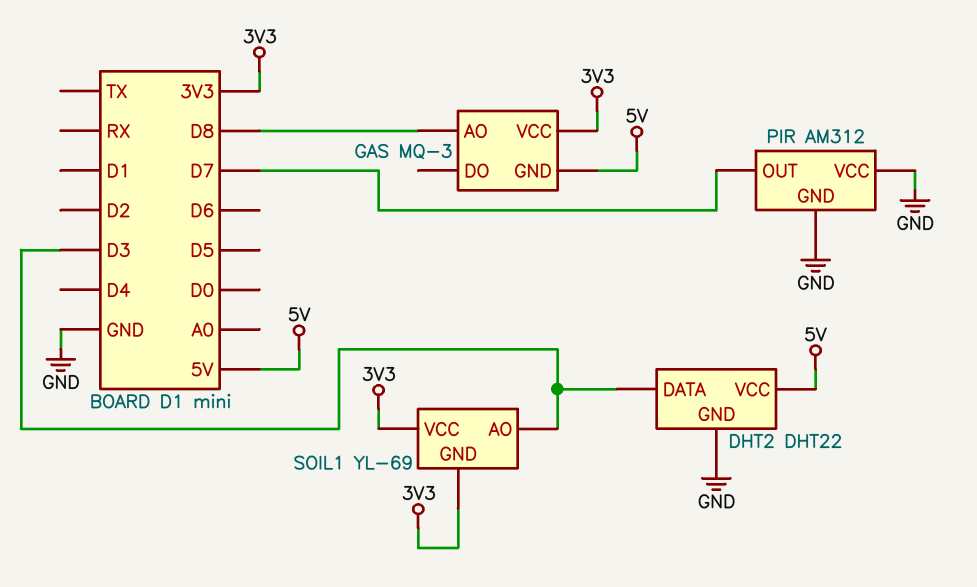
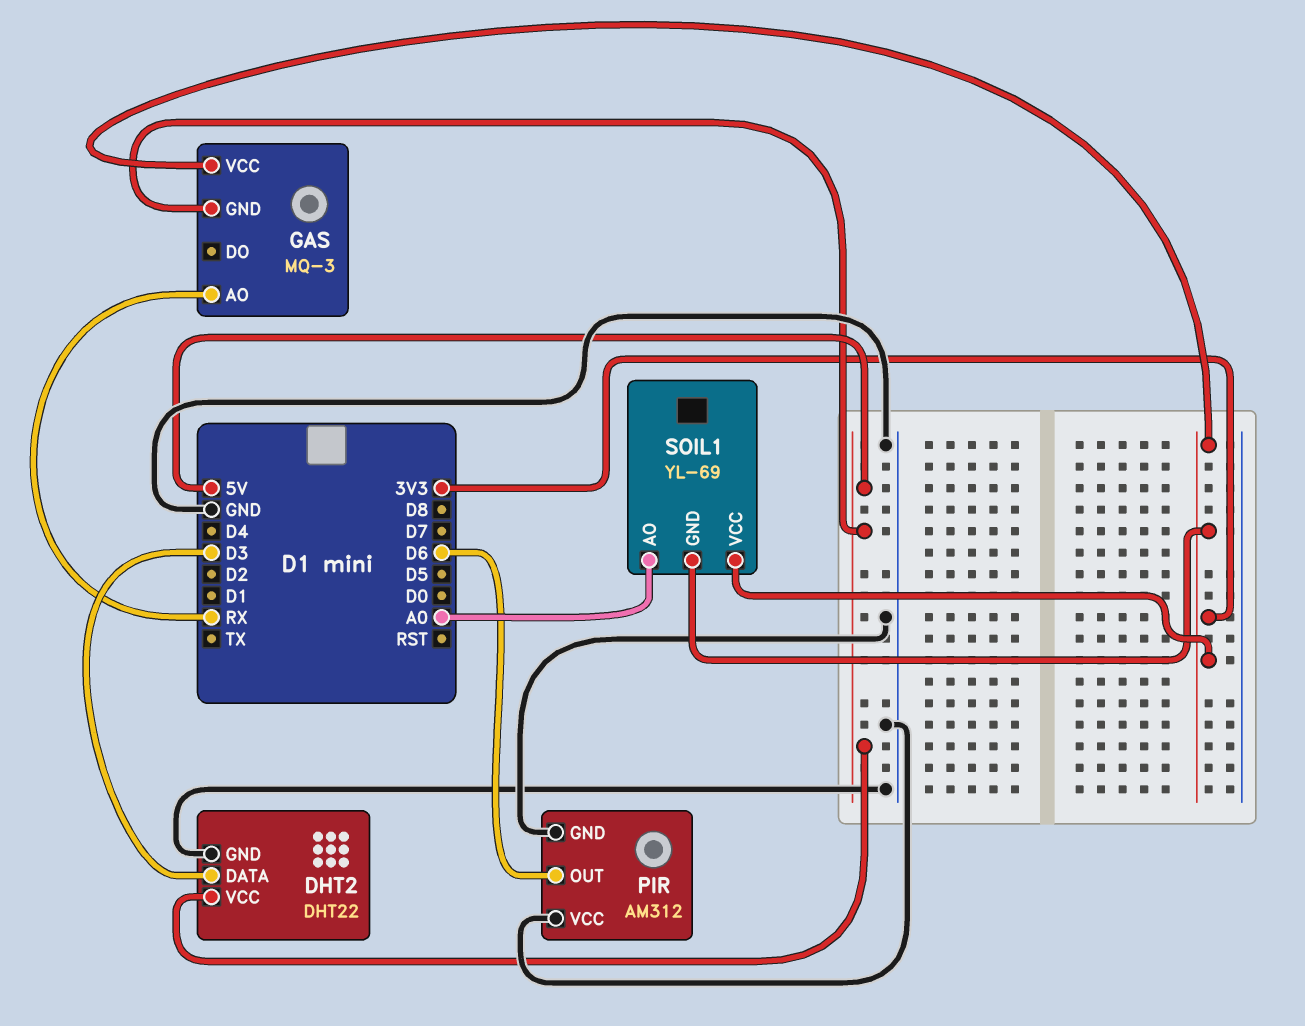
GAS pin AO: D8 -> RX
PIR pin OUT: D7 -> D6
SOIL1 pin AO: D3 -> A0

